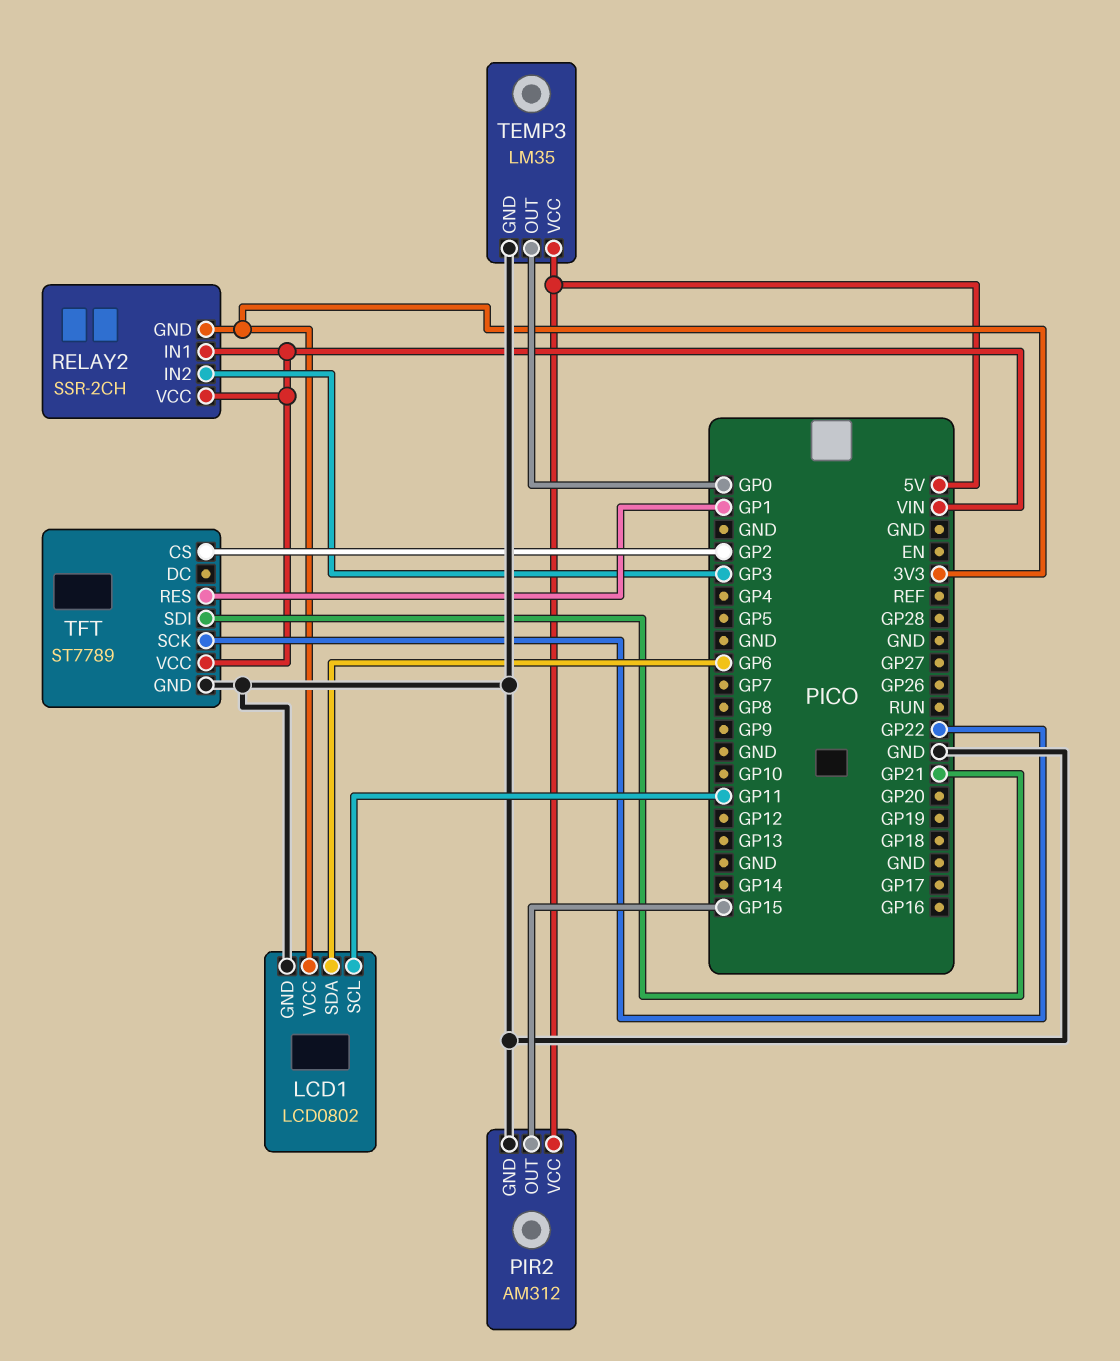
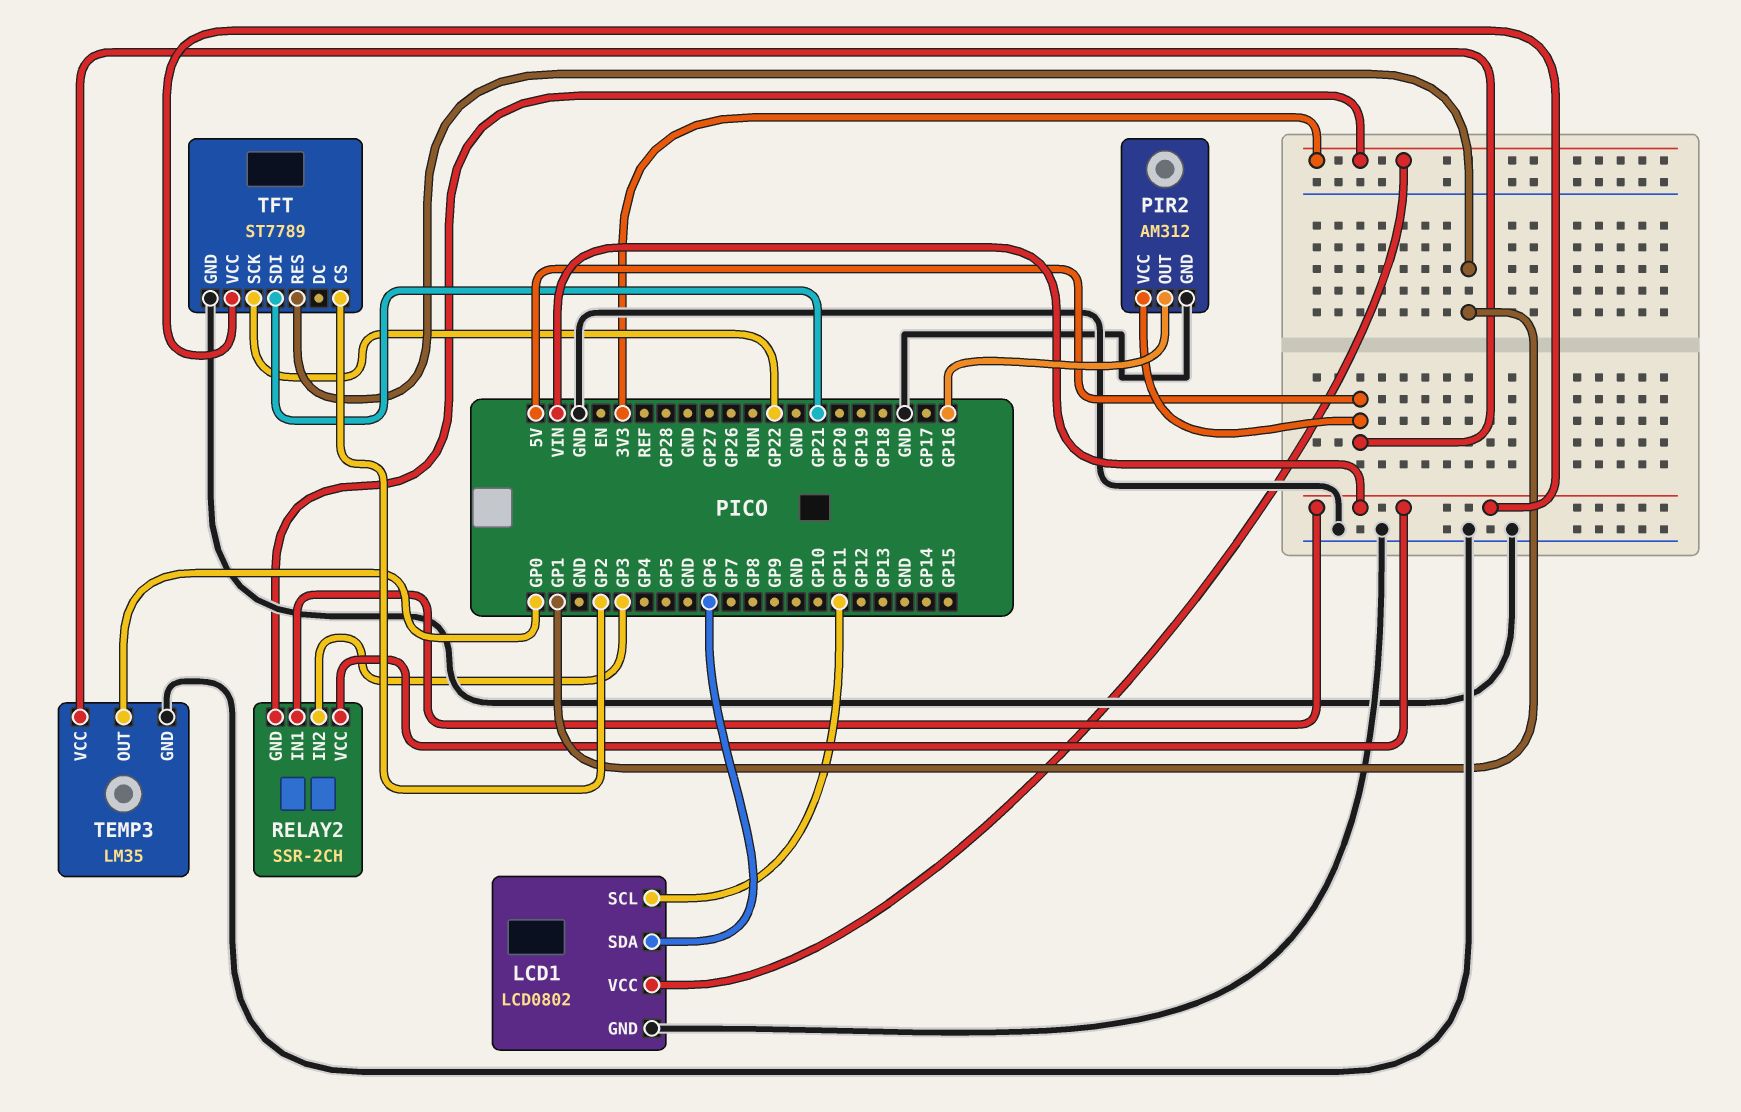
PIR2 pin OUT: GP15 -> GP16

